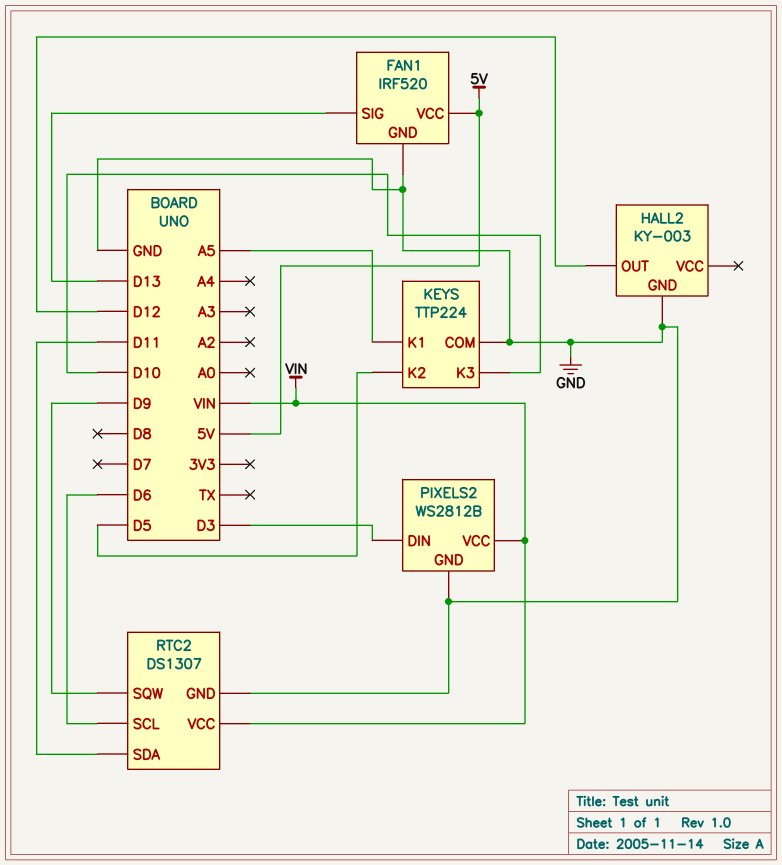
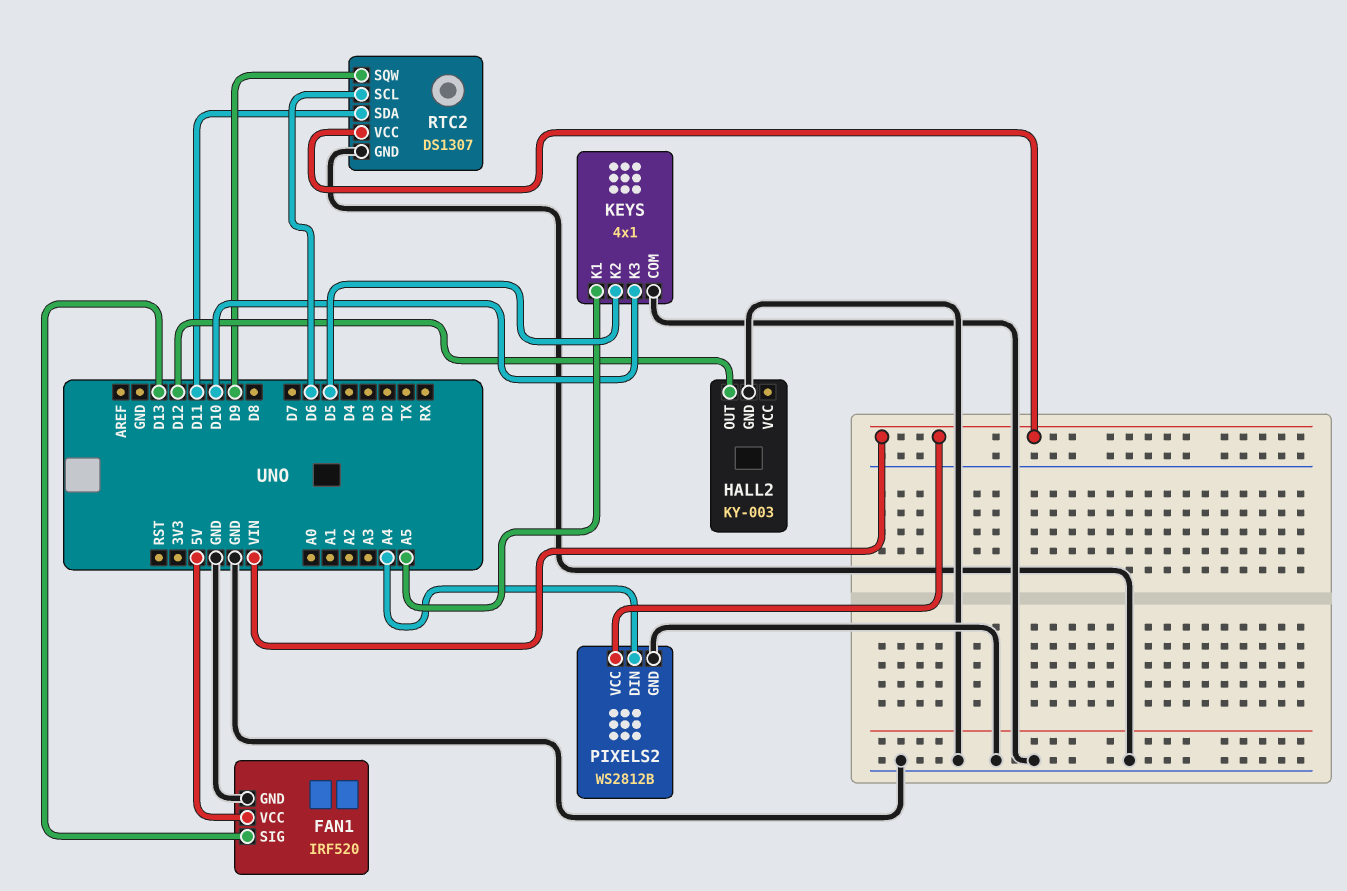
KEYS: TTP224 -> 4x1
PIXELS2 pin DIN: D3 -> A4

